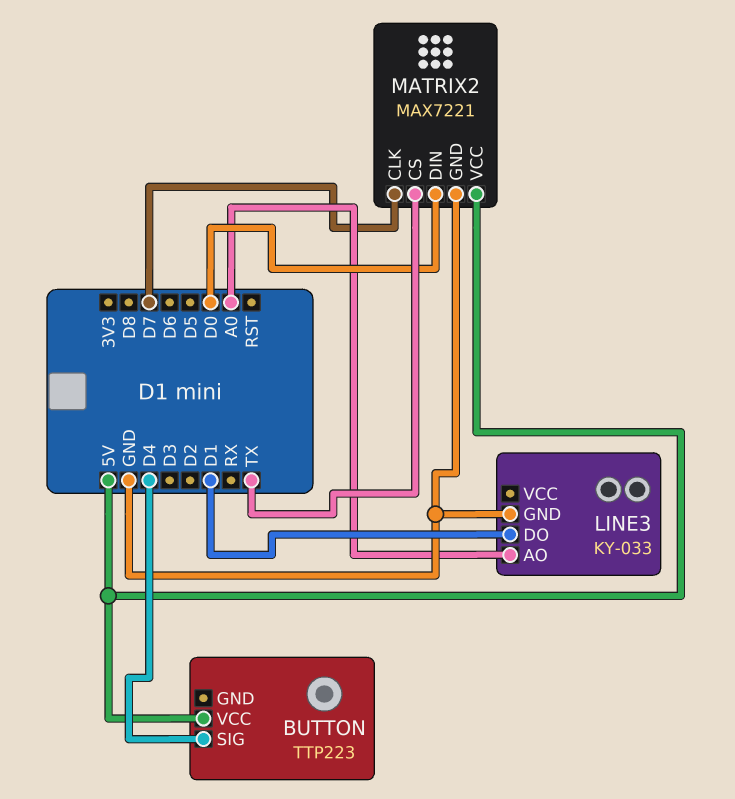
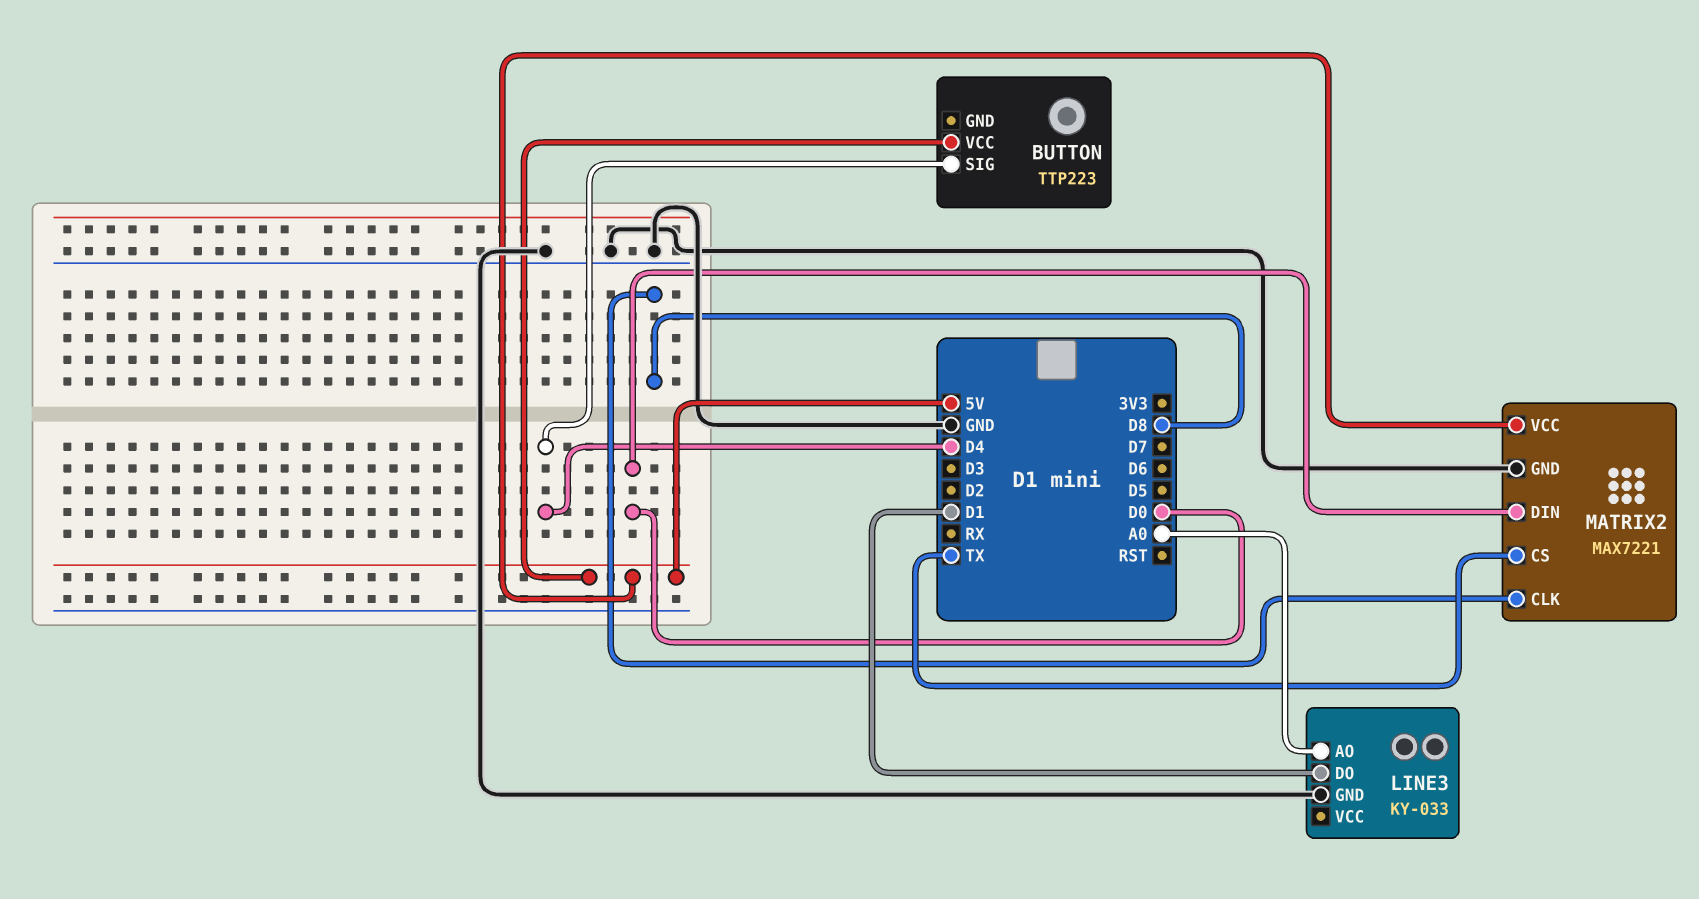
MATRIX2 pin CLK: D7 -> D8

